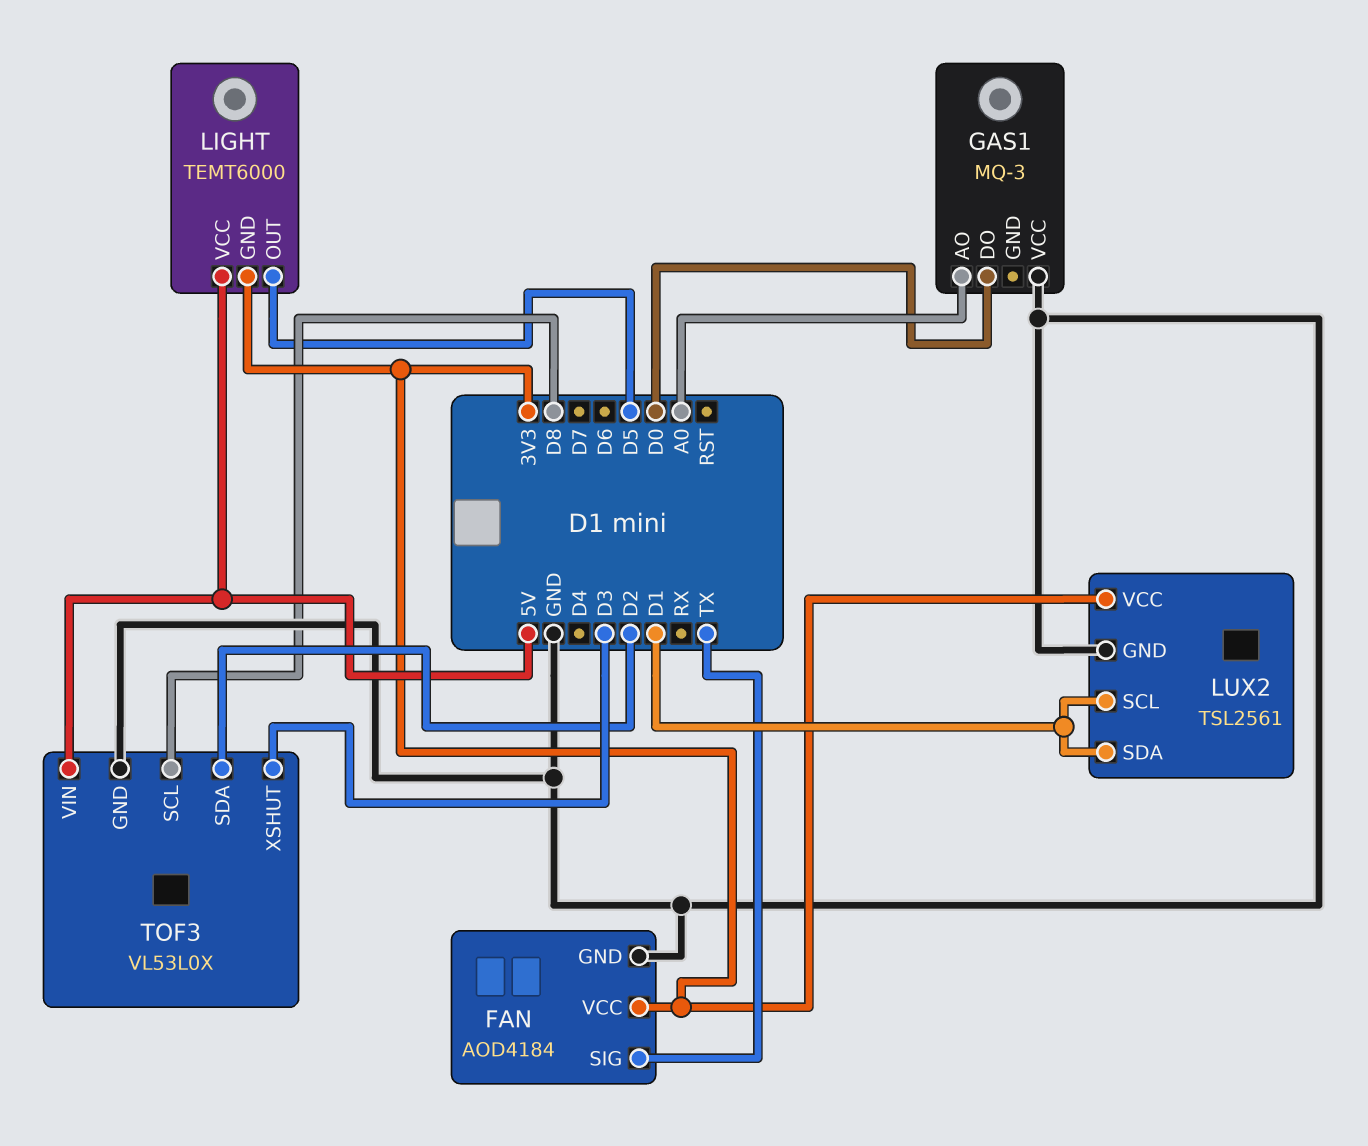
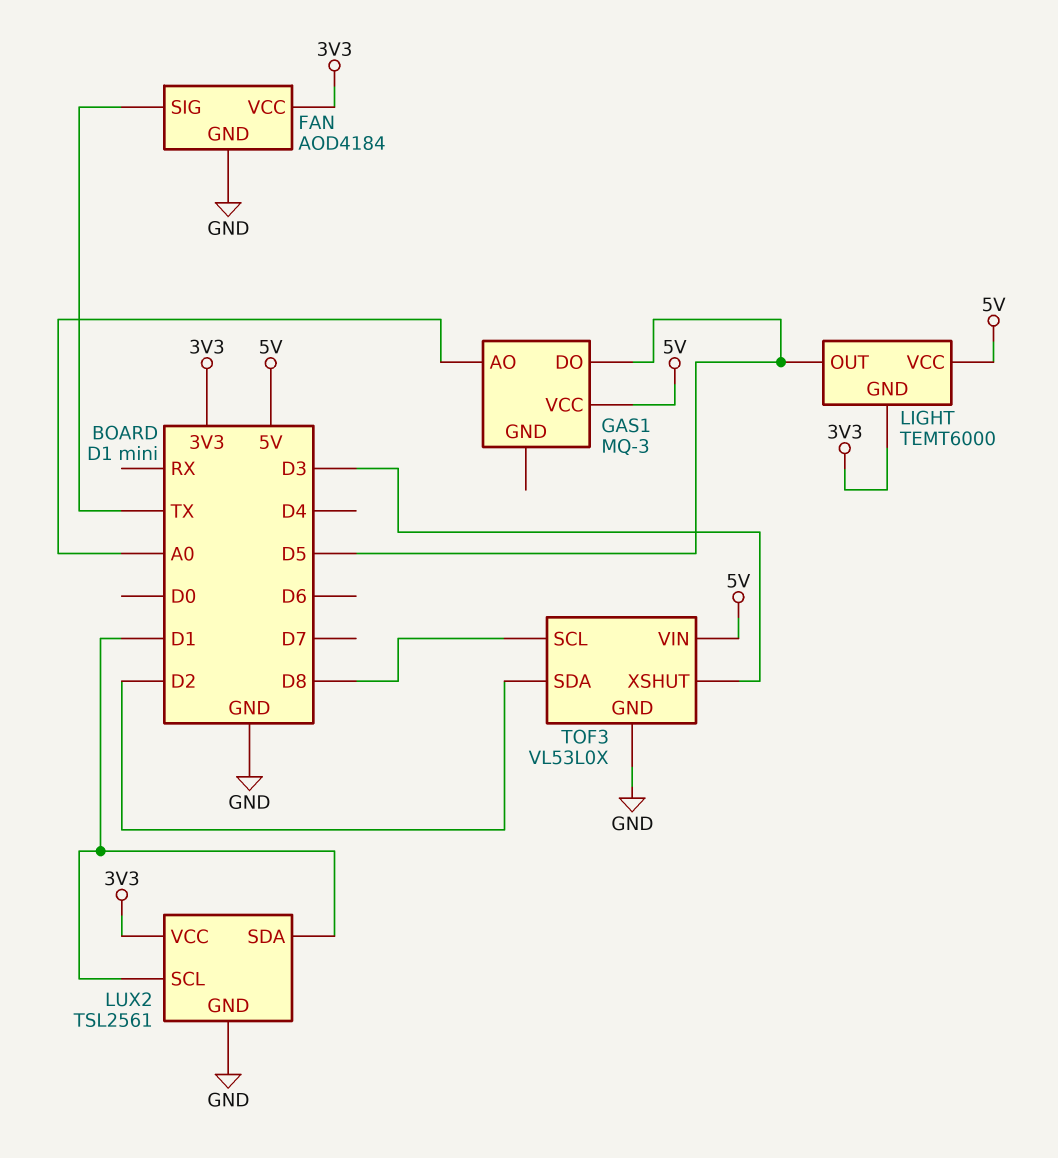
GAS1 pin DO: D0 -> D5
GAS1 pin VCC: GND -> 5V

